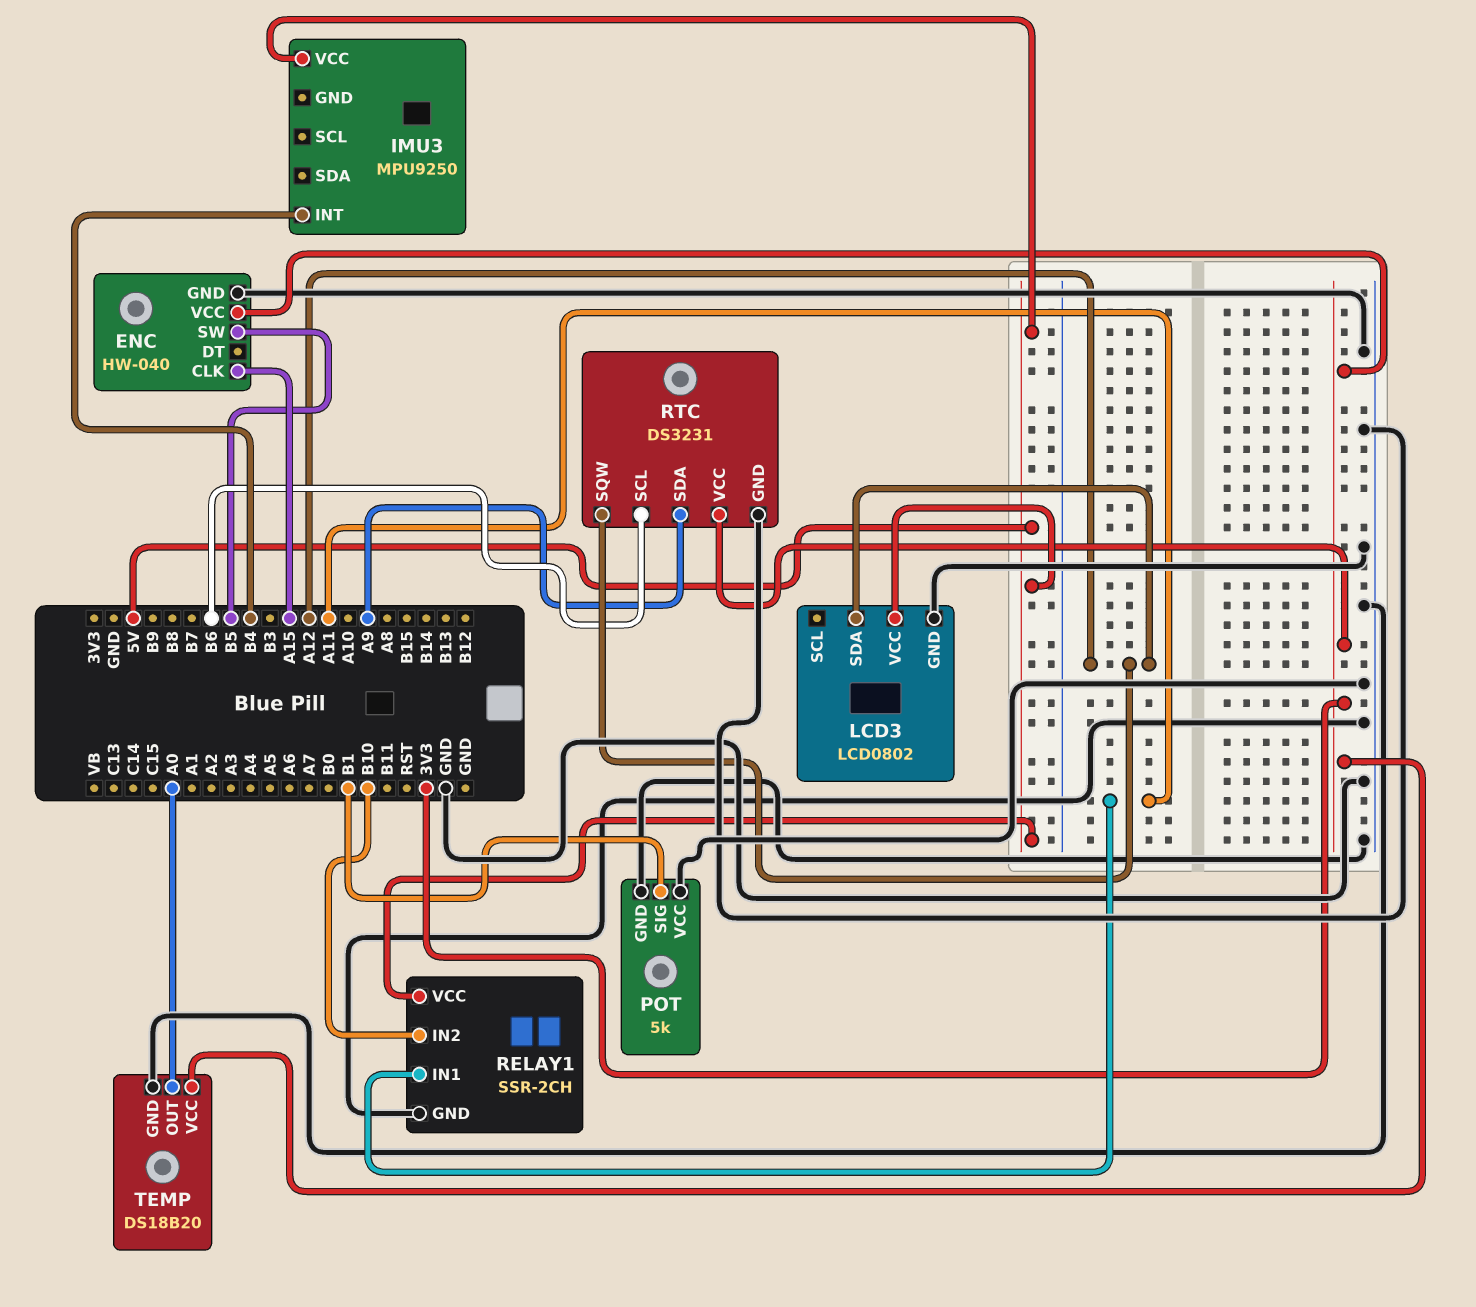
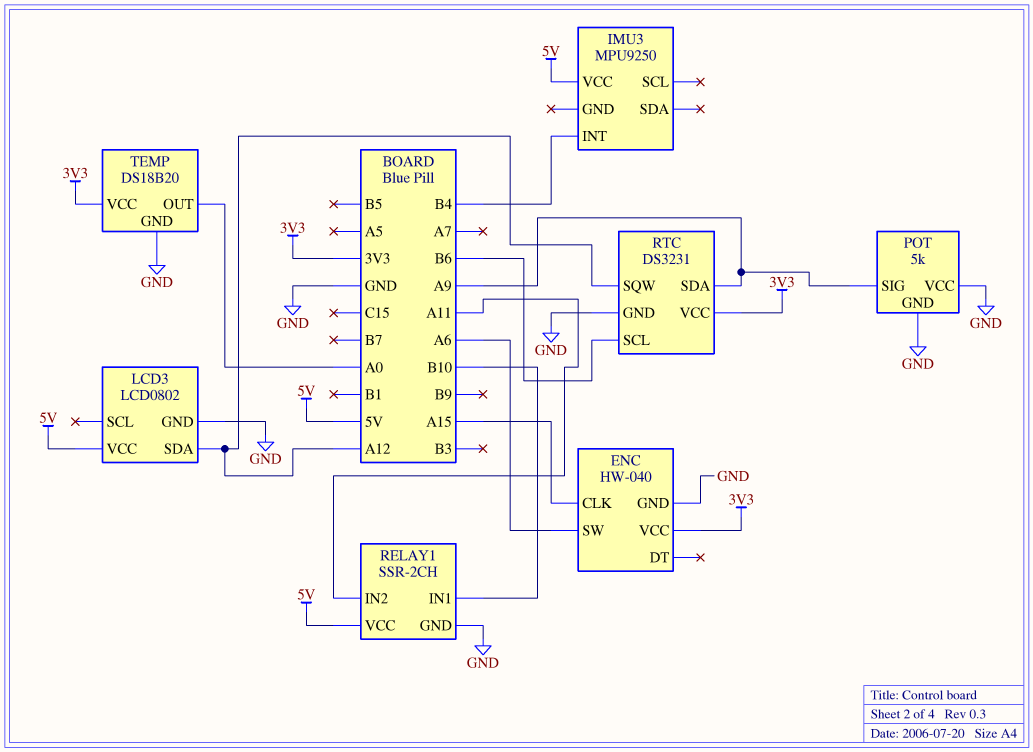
ENC pin SW: B5 -> A6
POT pin SIG: B1 -> A9
RELAY1 pin IN1: A11 -> B10
RELAY1 pin IN2: B10 -> A11

